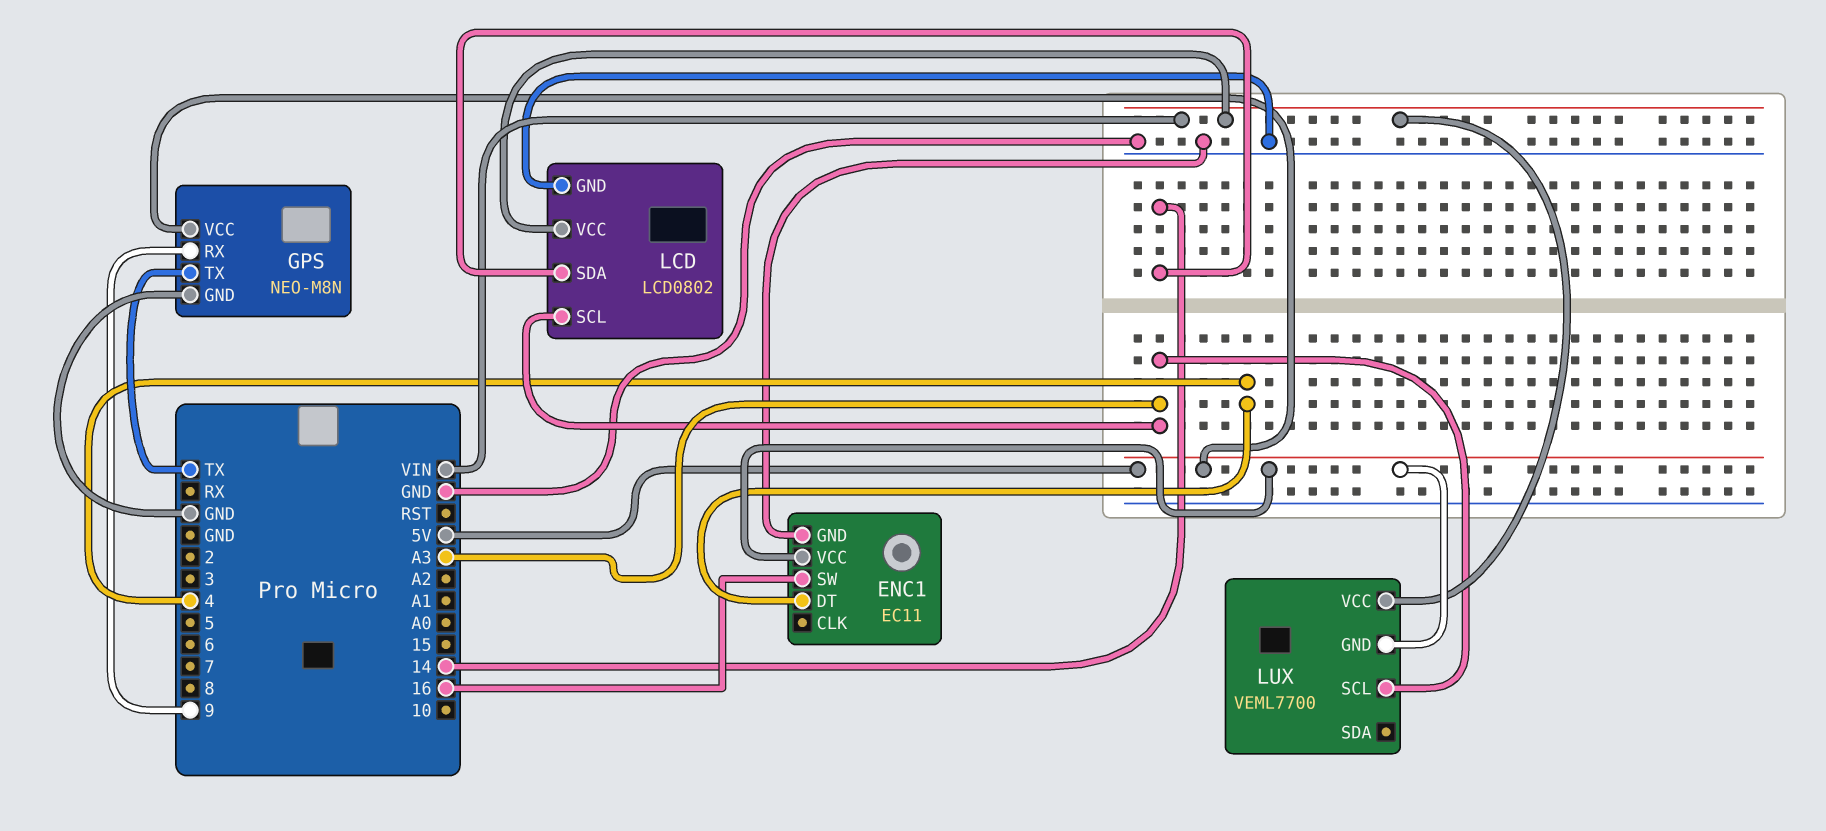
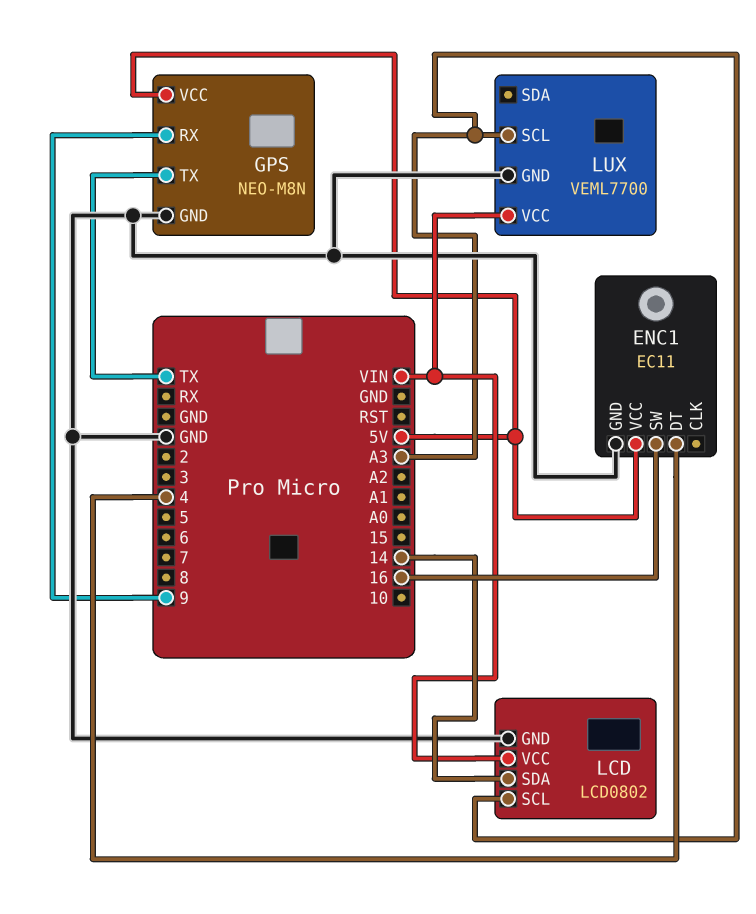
LUX pin GND: 5V -> GND

